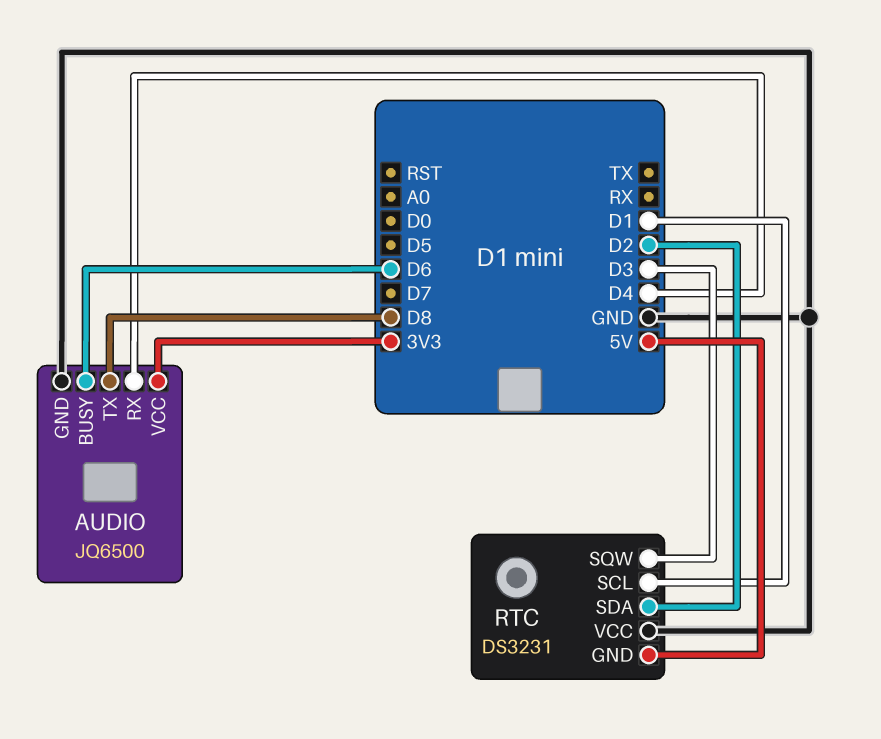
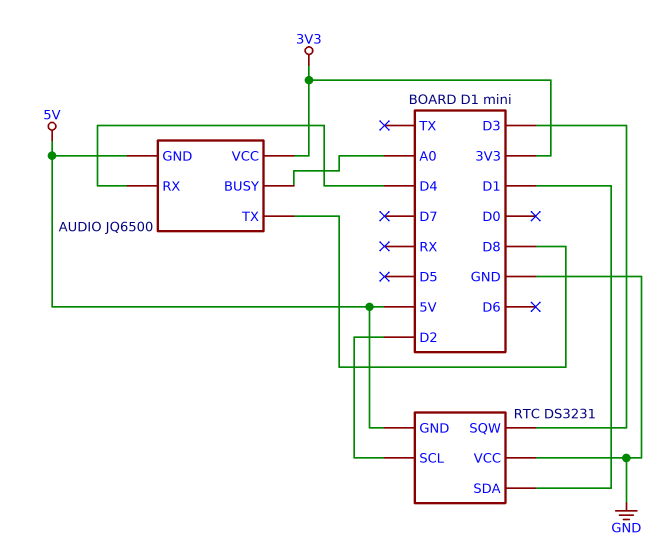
AUDIO pin BUSY: D6 -> A0
AUDIO pin GND: GND -> 5V
RTC pin SCL: D1 -> D2
RTC pin SDA: D2 -> D1

